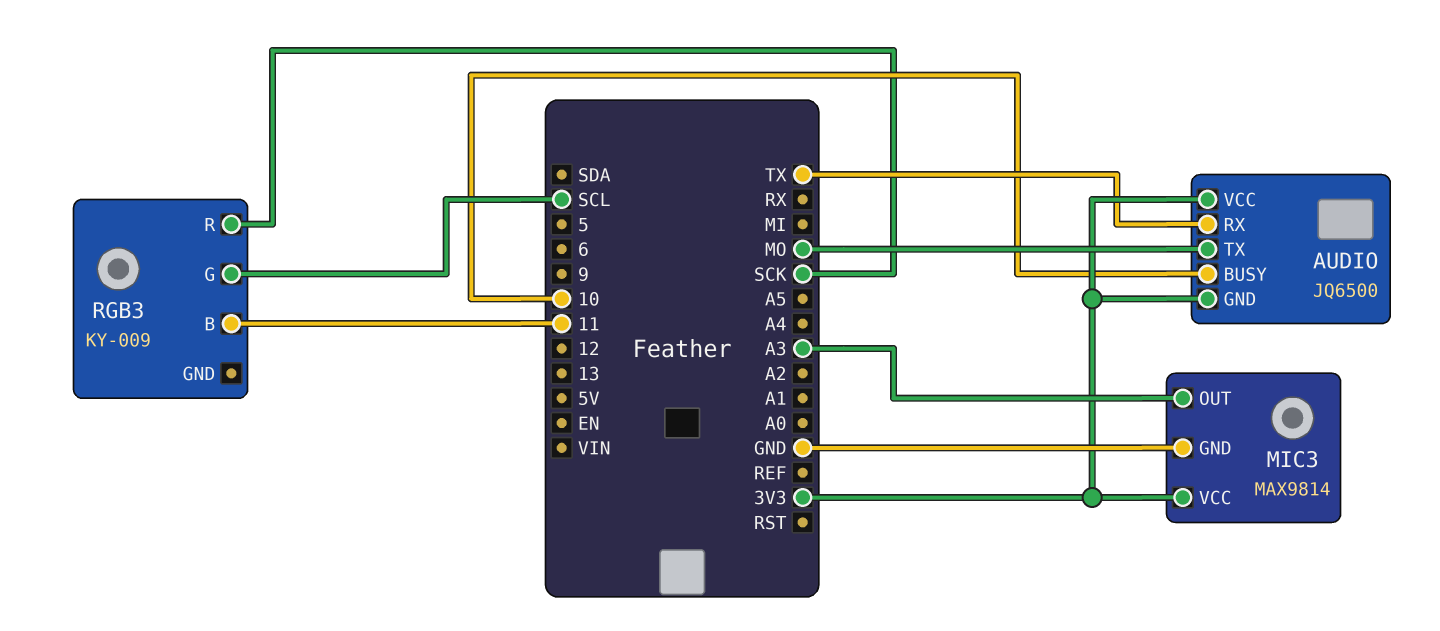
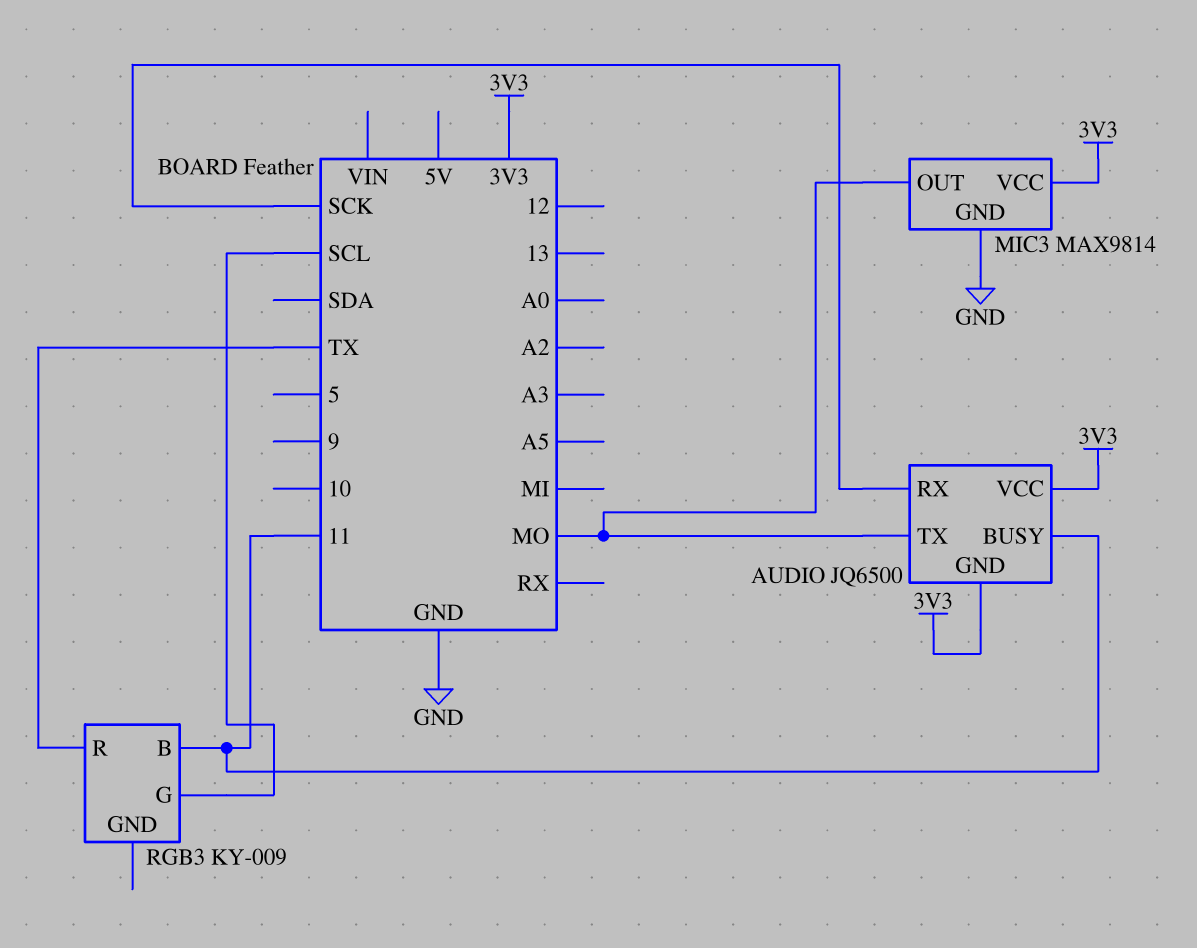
AUDIO pin BUSY: 10 -> 11
AUDIO pin RX: TX -> SCK
MIC3 pin OUT: A3 -> MO
RGB3 pin R: SCK -> TX

